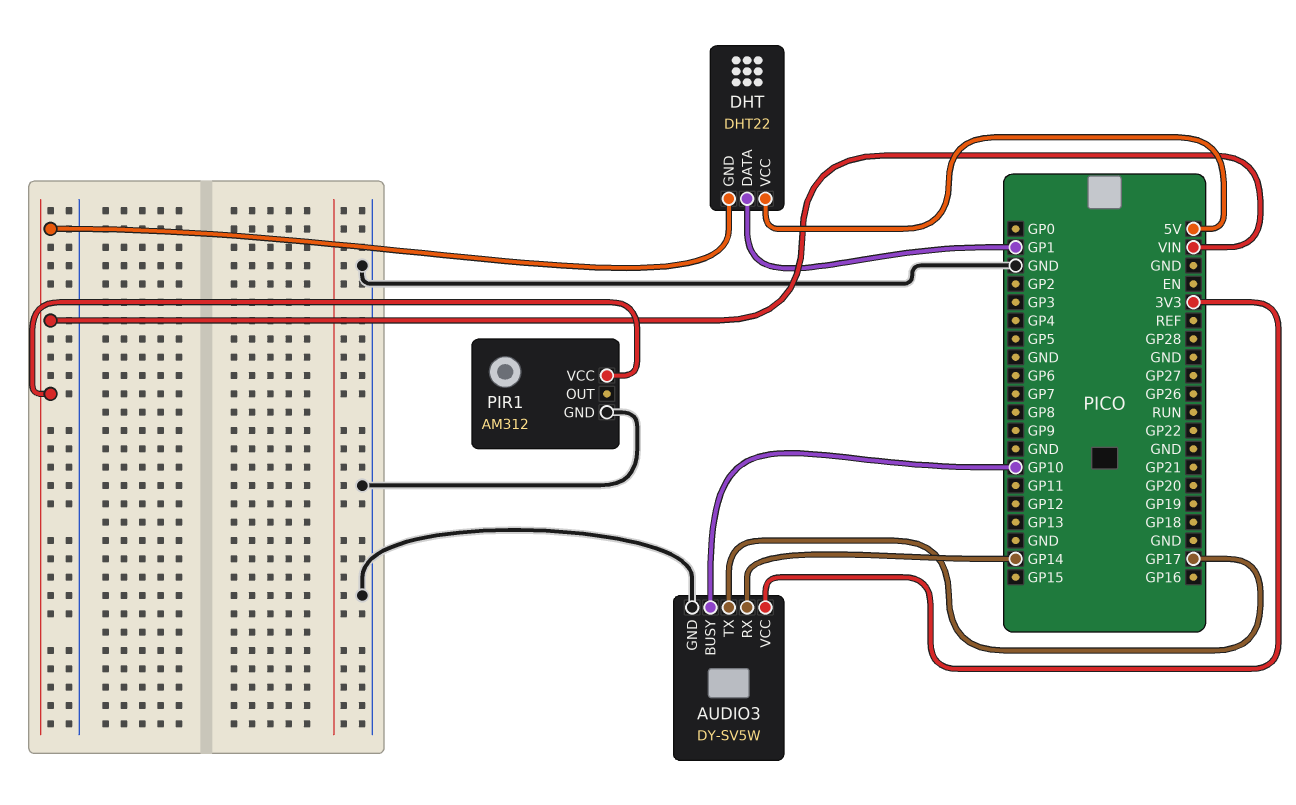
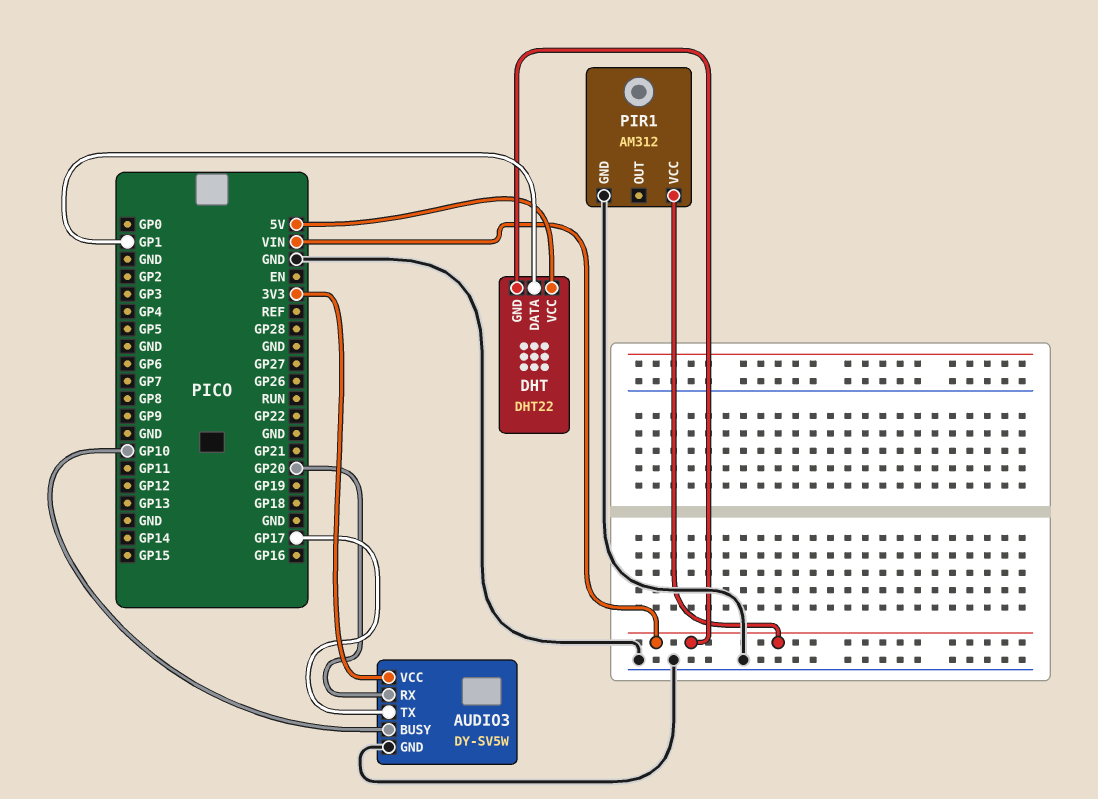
AUDIO3 pin RX: GP14 -> GP20

